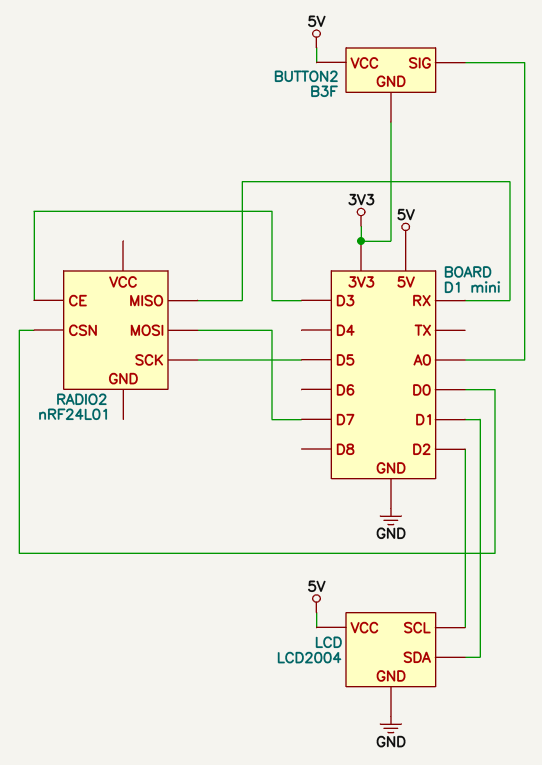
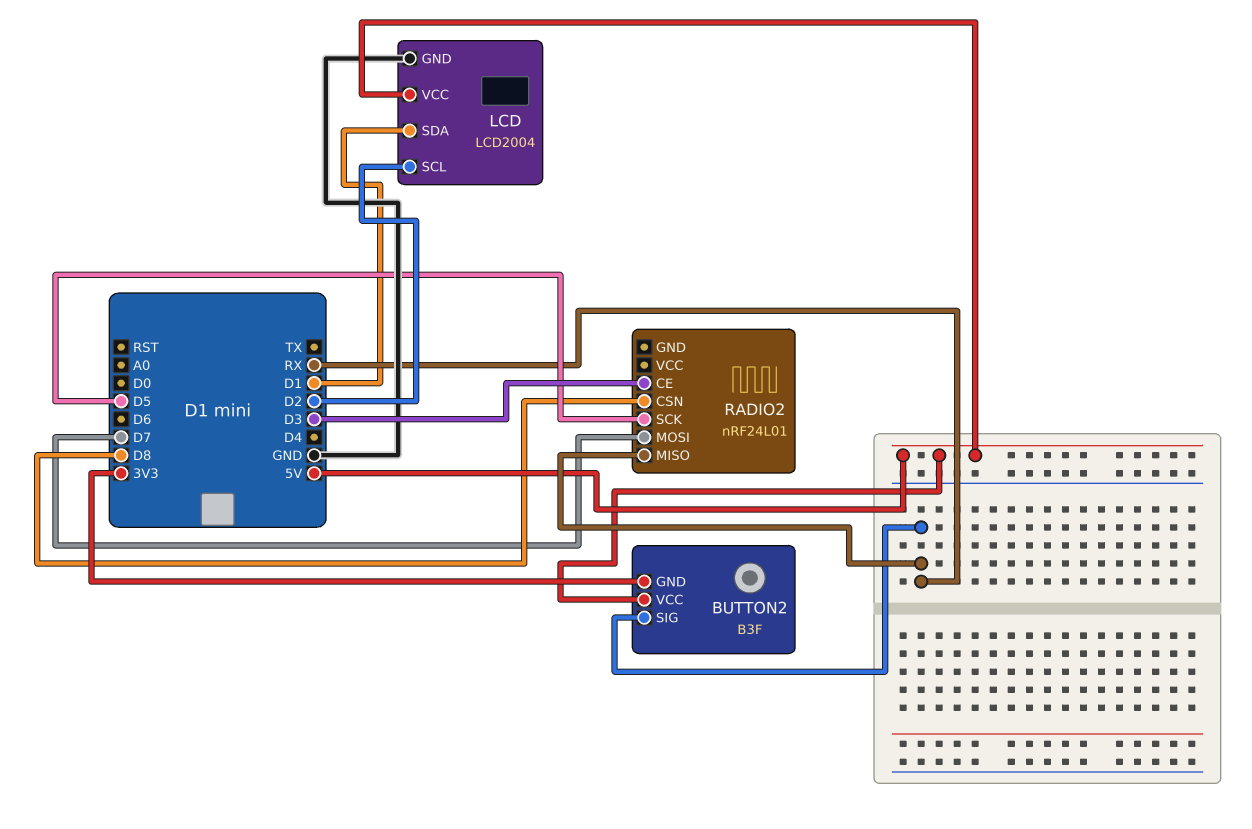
BUTTON2 pin SIG: A0 -> RX
RADIO2 pin CSN: D0 -> D8

